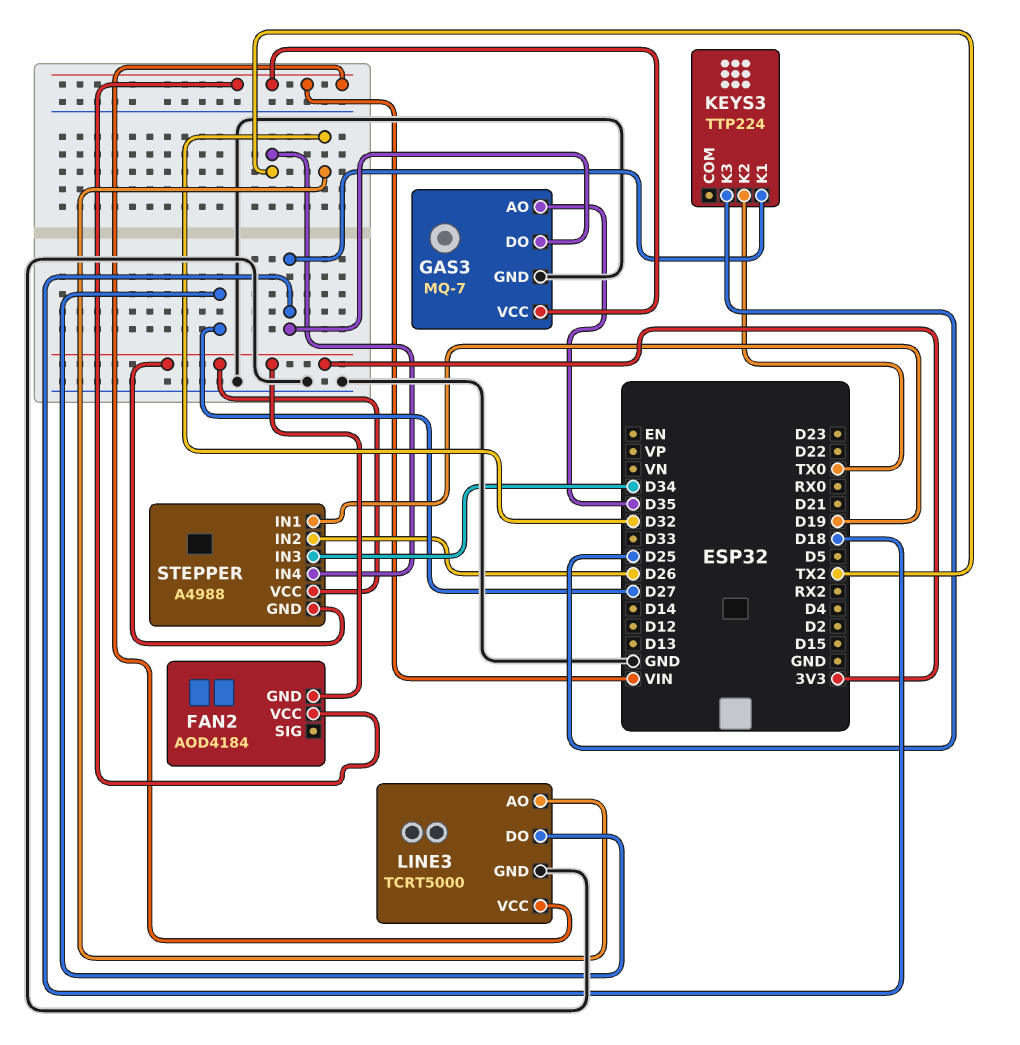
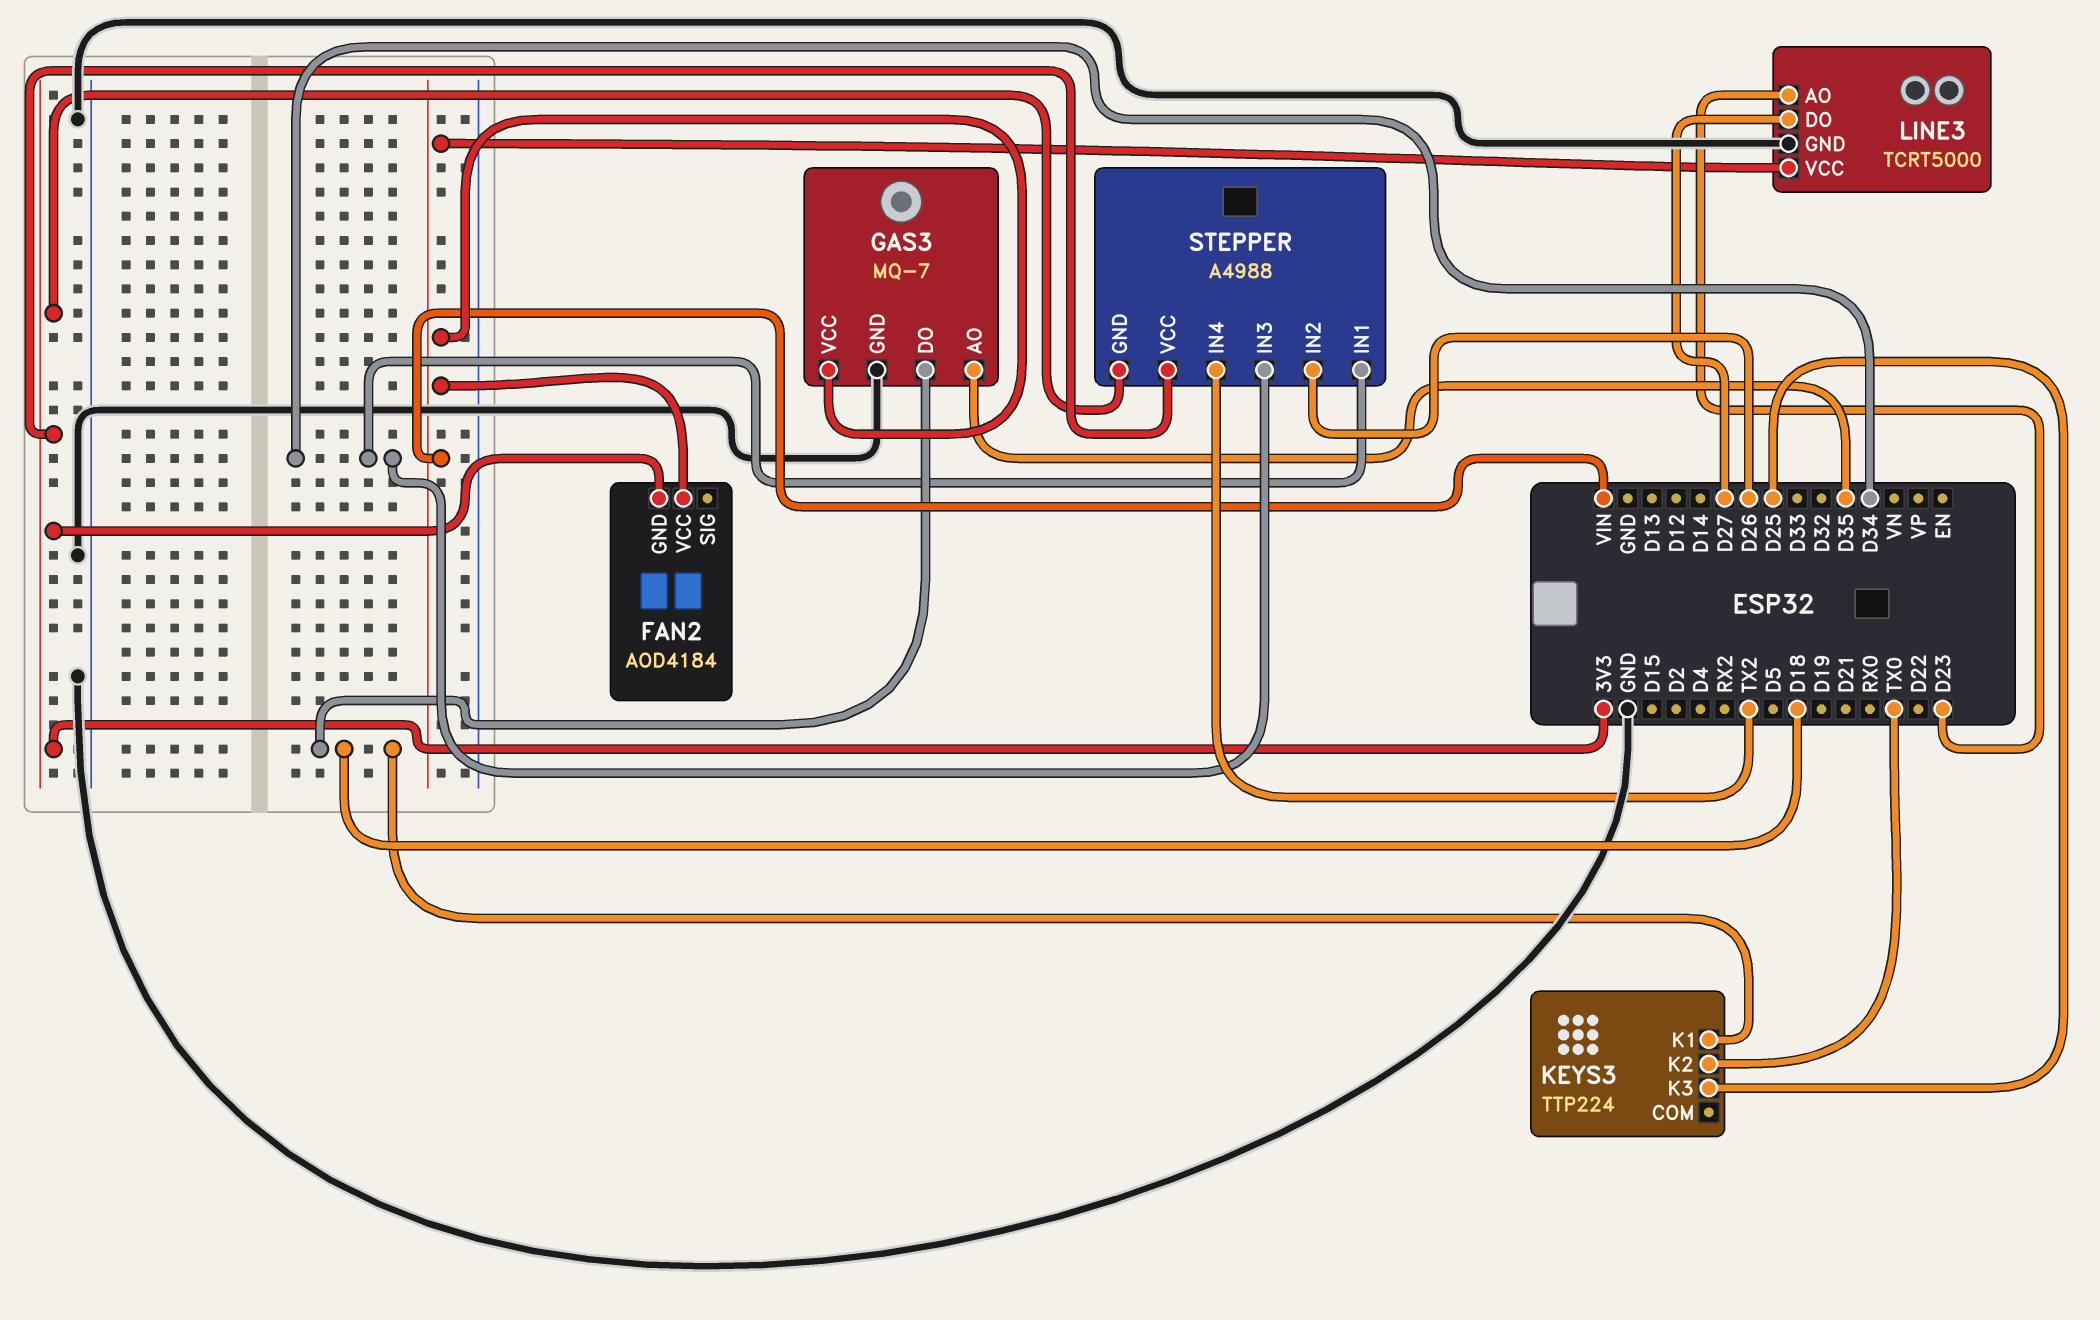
LINE3 pin AO: D32 -> D23
STEPPER pin IN1: D19 -> D34

